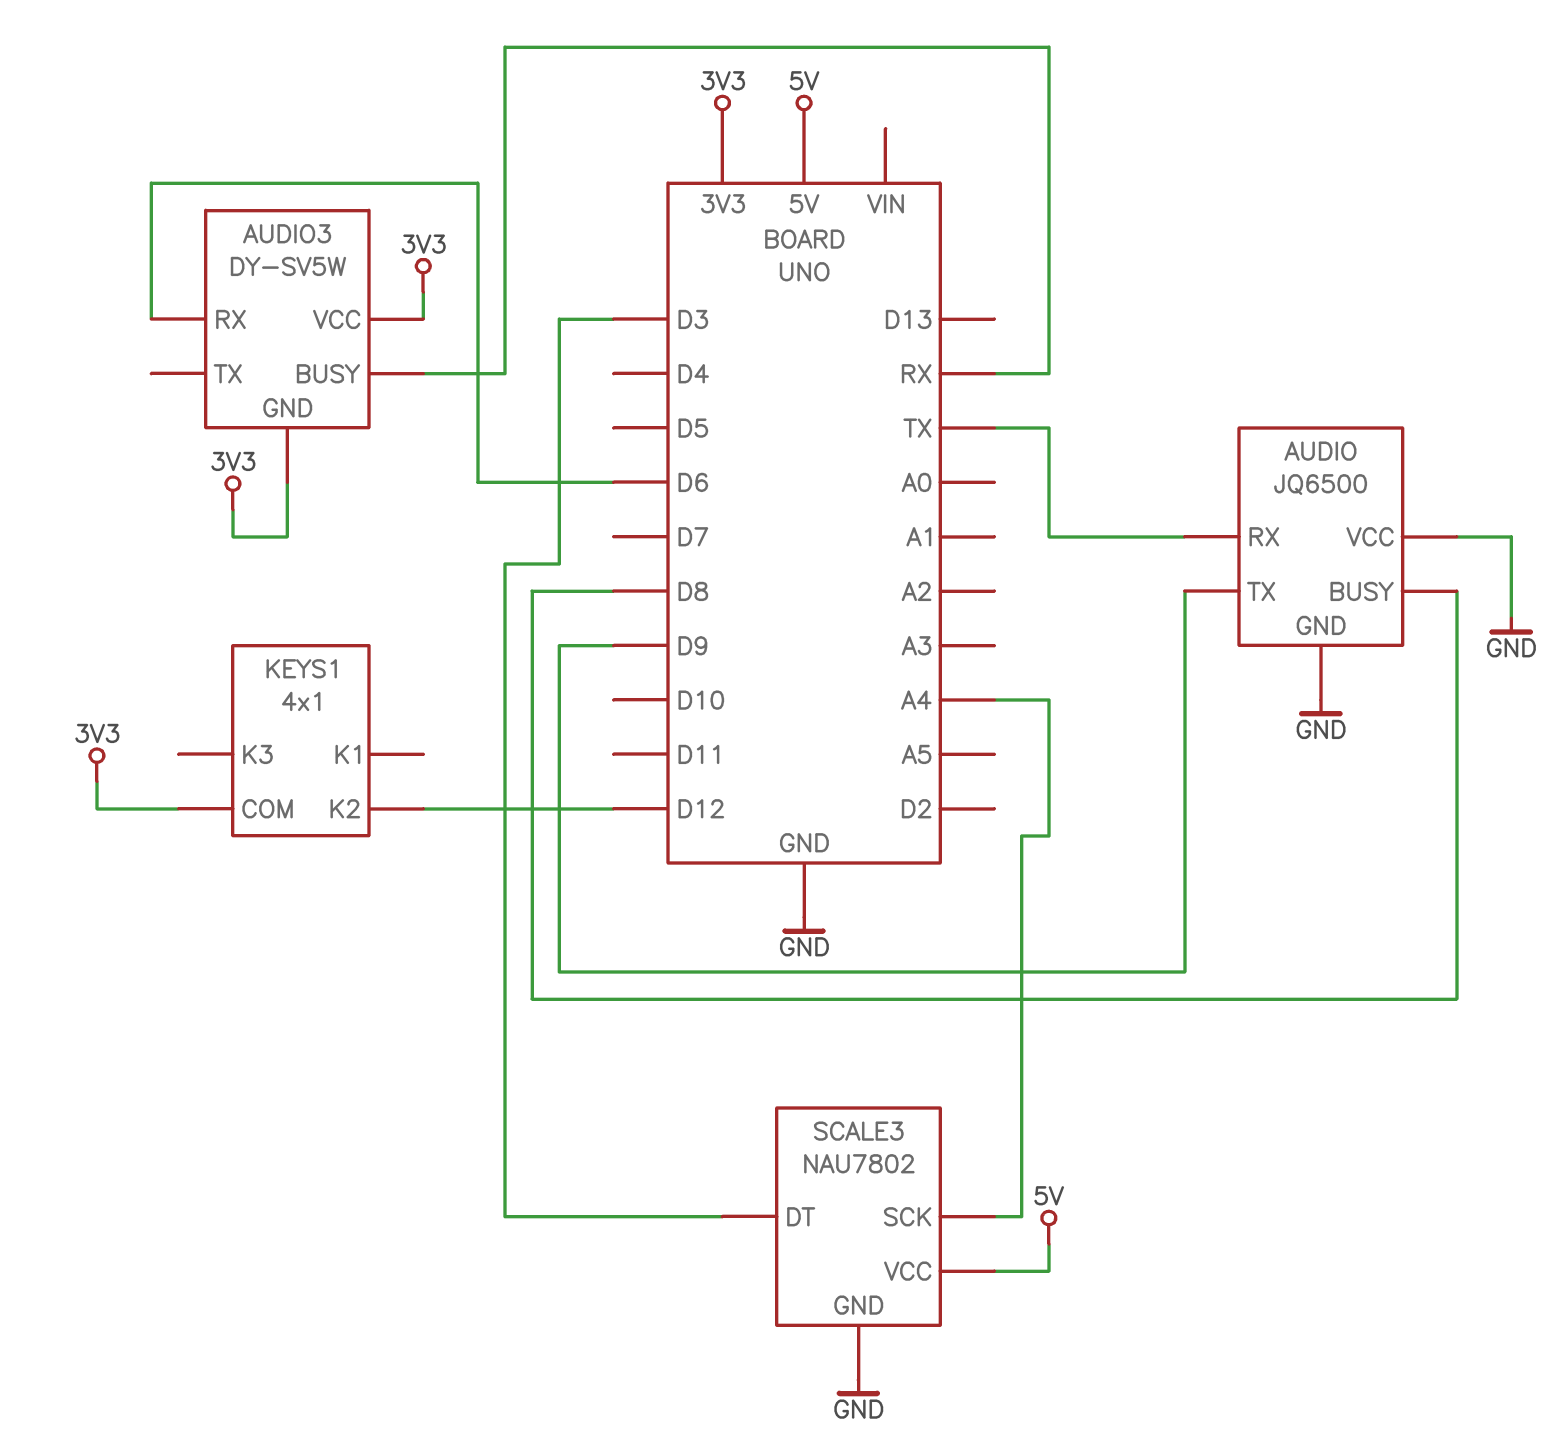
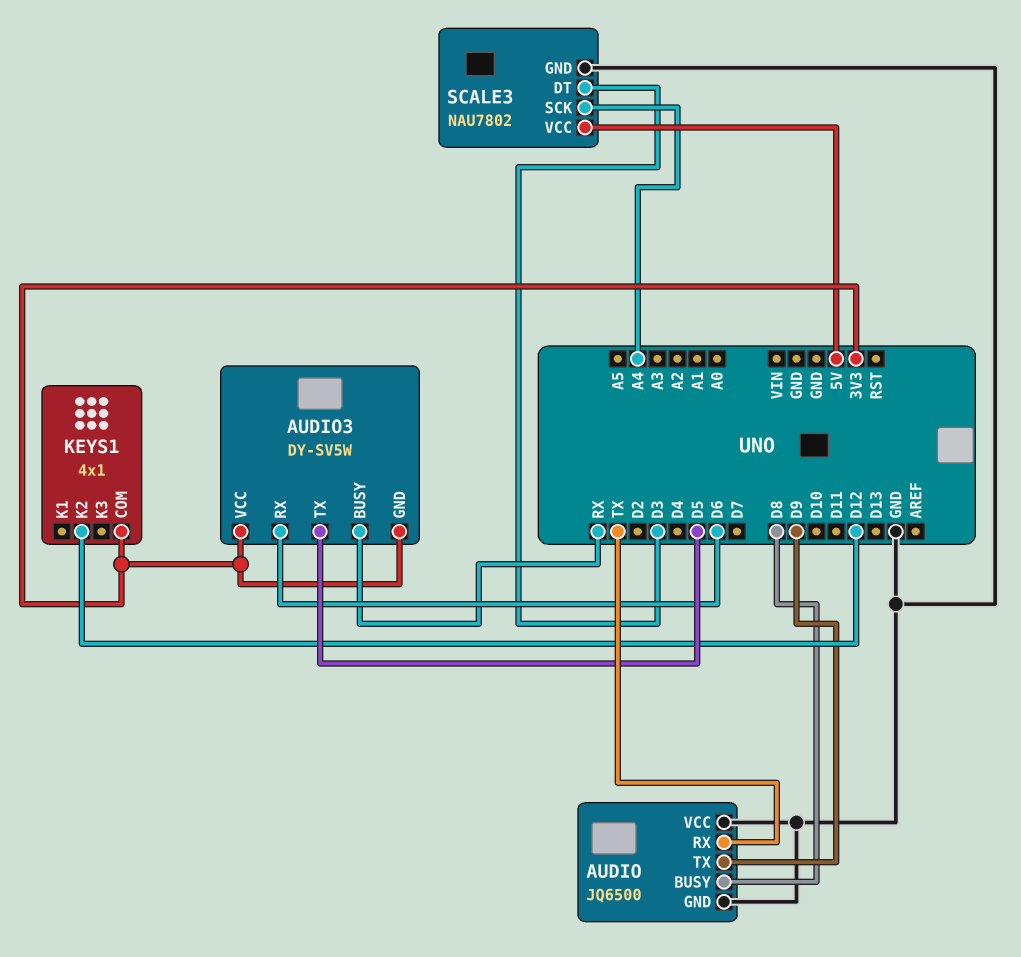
AUDIO3 pin TX: none -> D5

